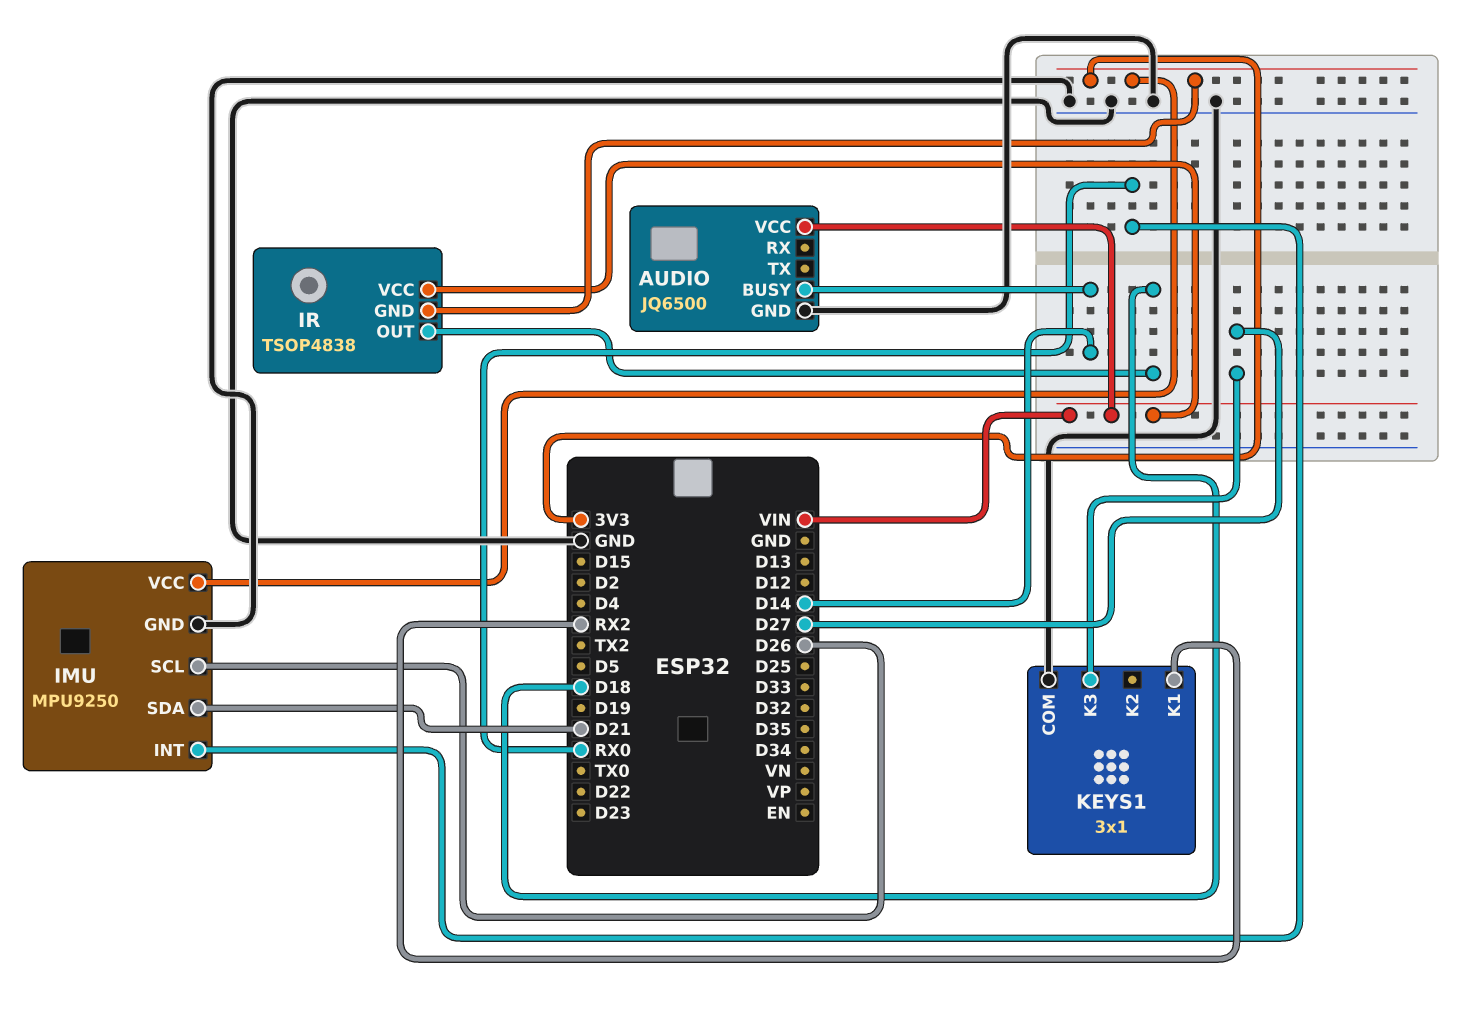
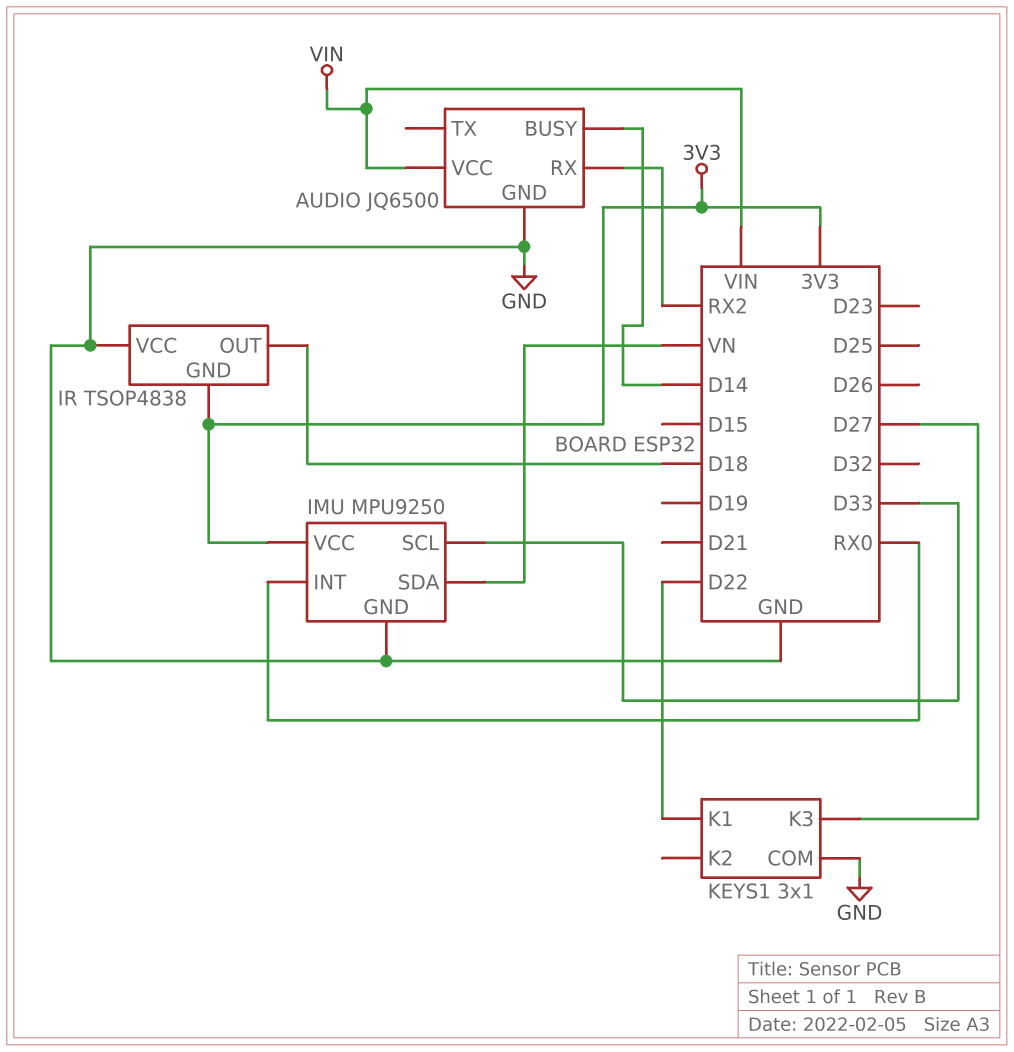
AUDIO pin RX: none -> RX2
IMU pin SCL: D26 -> D33
IMU pin SDA: D21 -> VN
IR pin VCC: VIN -> GND
KEYS1 pin K1: RX2 -> D22

